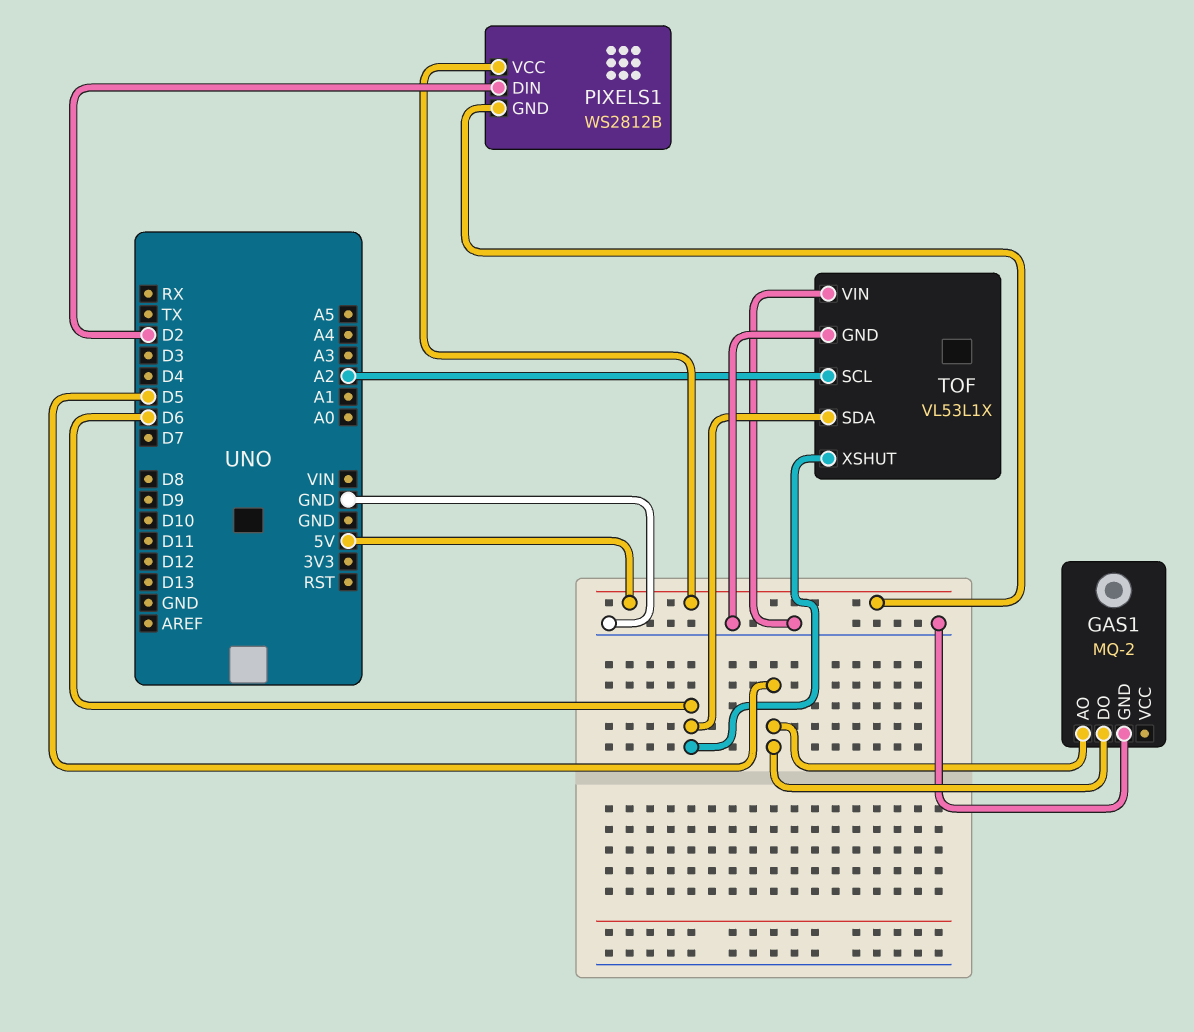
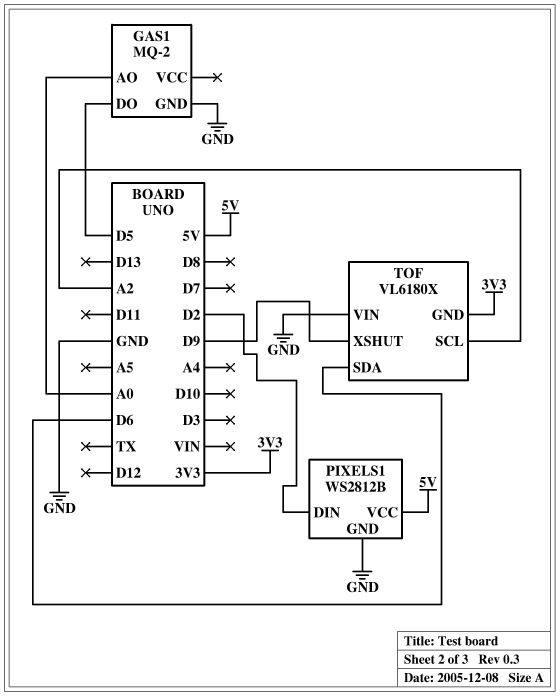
GAS1 pin AO: D5 -> A0
PIXELS1 pin GND: 5V -> GND
TOF: VL53L1X -> VL6180X
TOF pin GND: GND -> 3V3
TOF pin XSHUT: D6 -> D9

